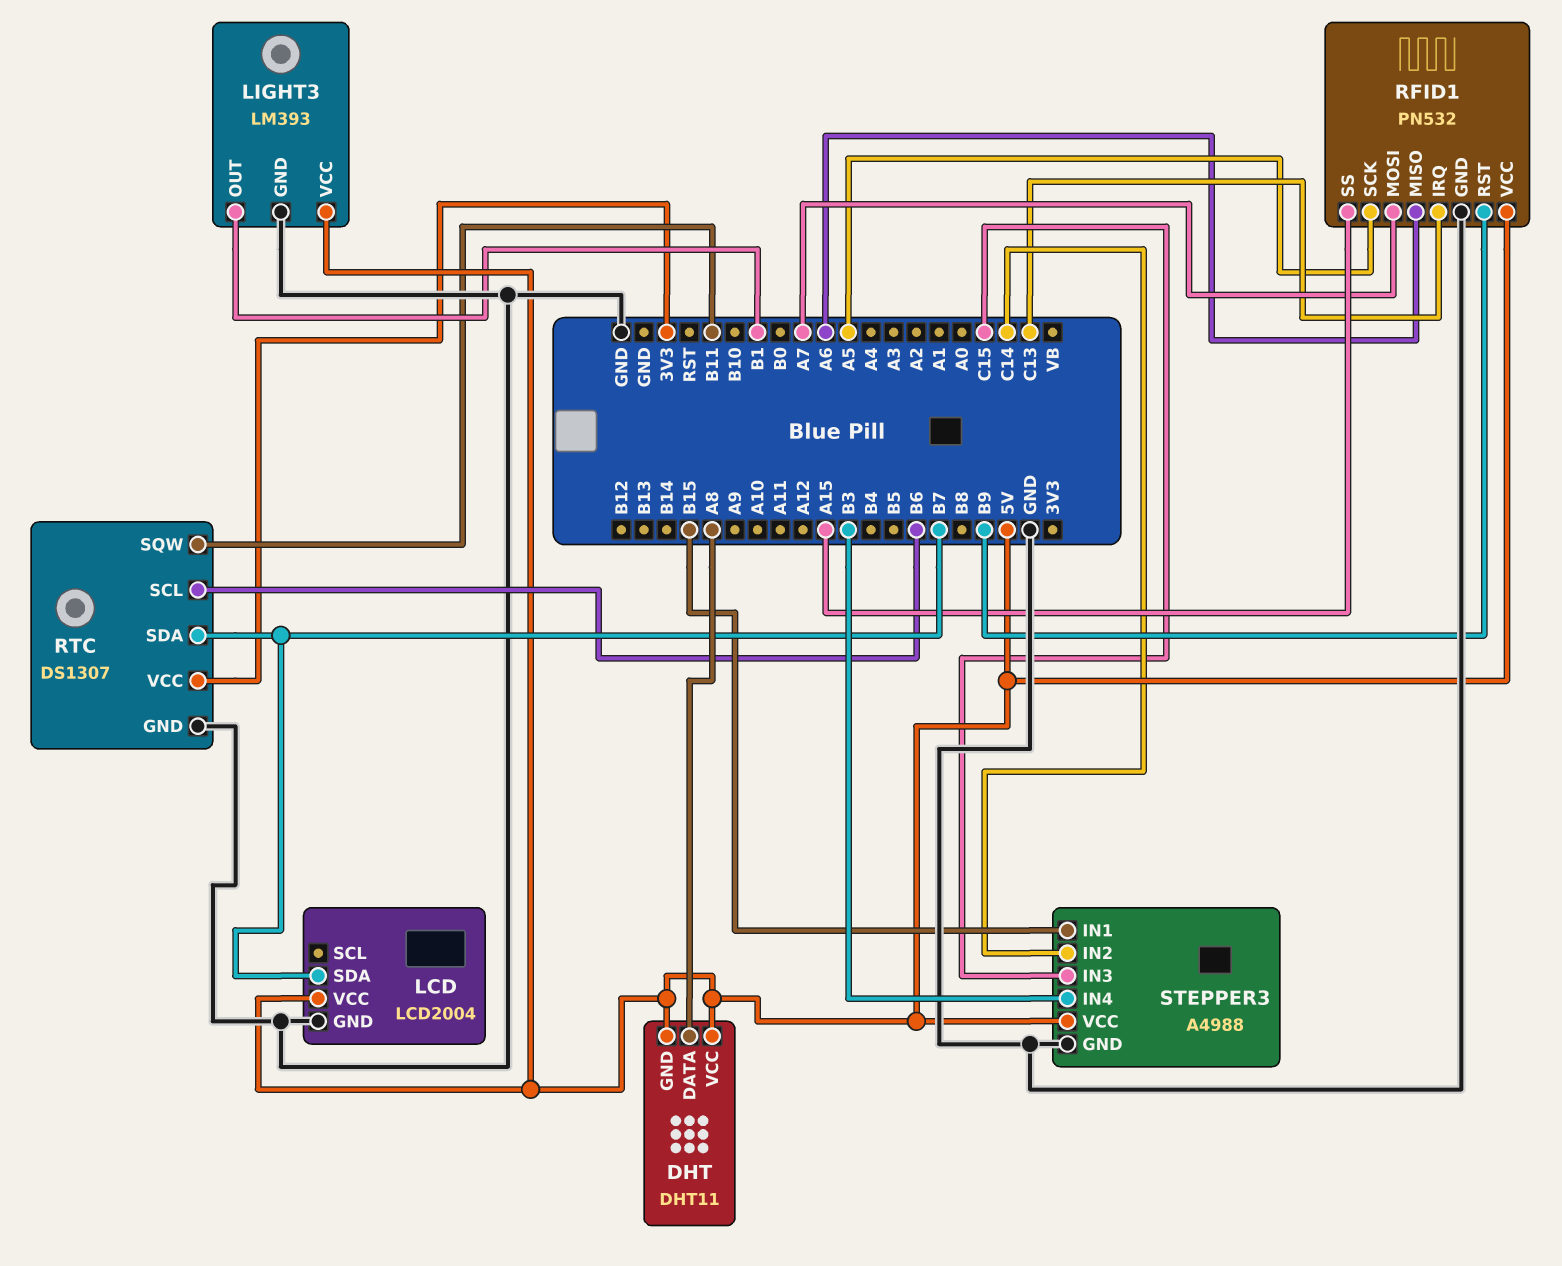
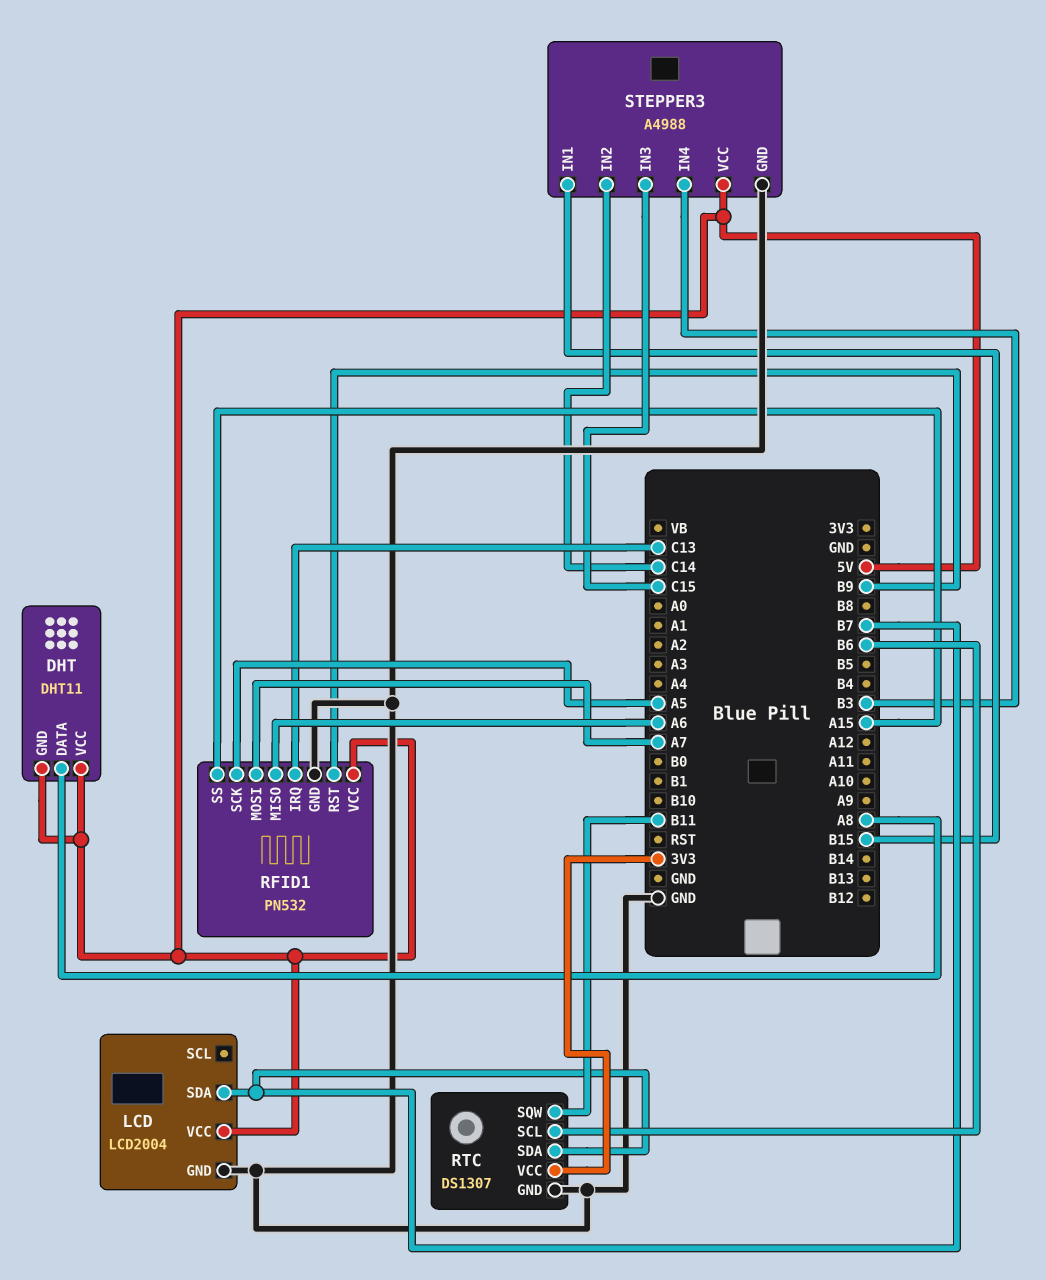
LIGHT3: LM393 -> none
LIGHT3 pin GND: GND -> none
LIGHT3 pin OUT: B1 -> none
LIGHT3 pin VCC: 5V -> none

